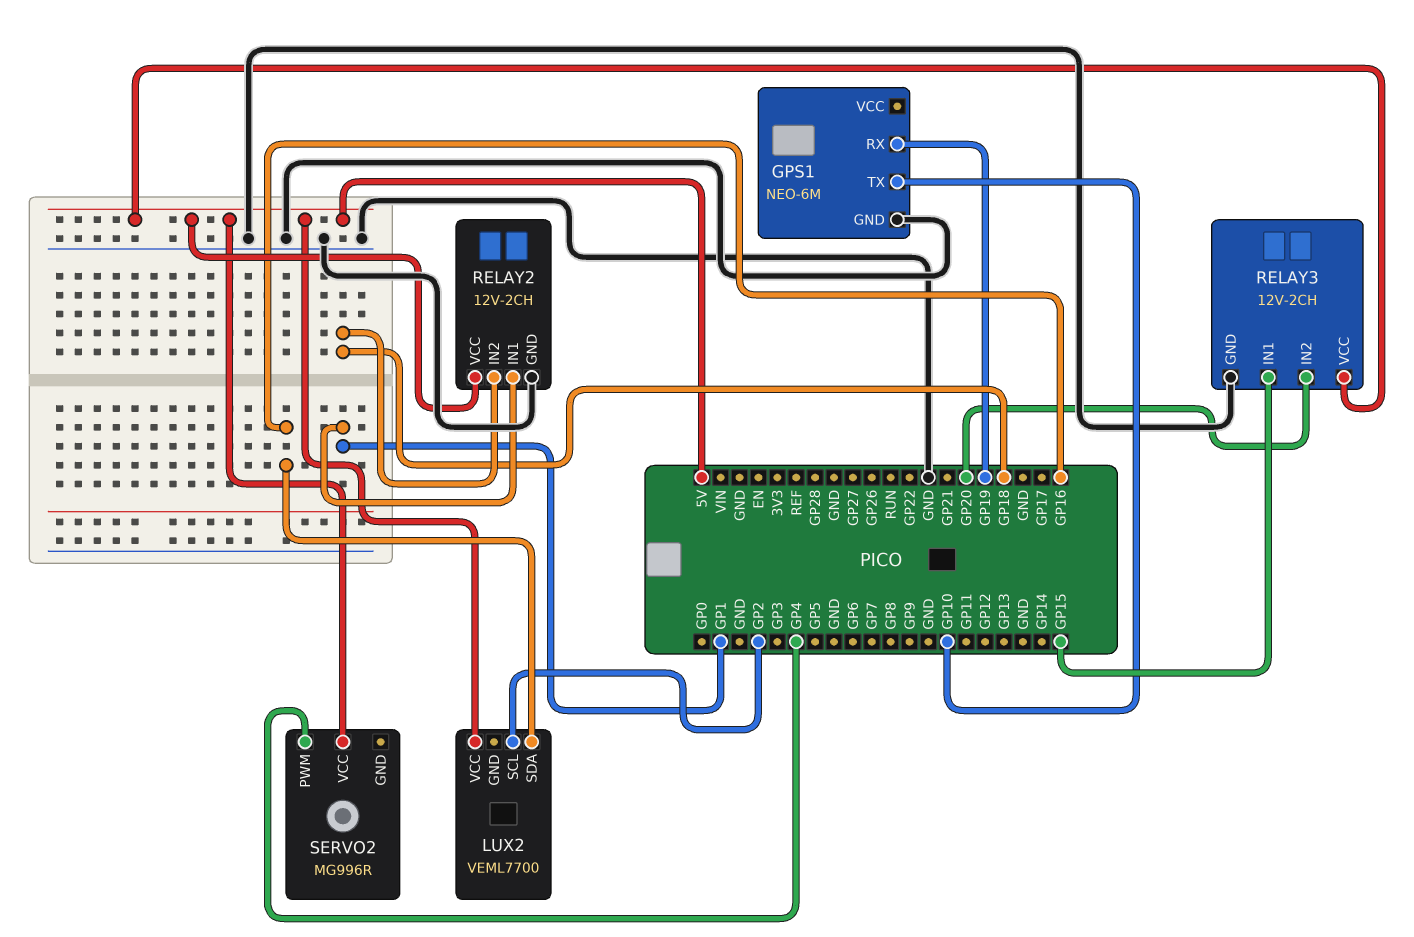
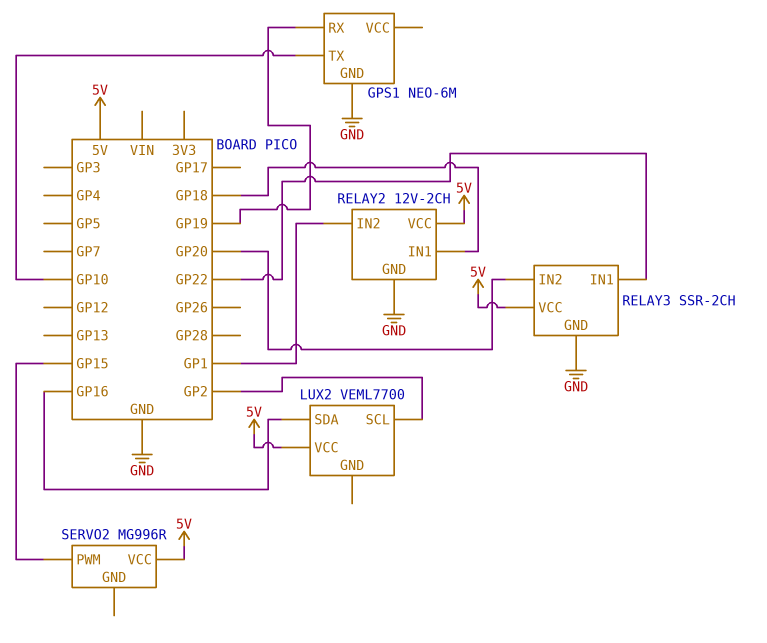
RELAY2 pin IN1: GP1 -> GP18
RELAY2 pin IN2: GP18 -> GP1
RELAY3: 12V-2CH -> SSR-2CH
RELAY3 pin IN1: GP15 -> GP22
SERVO2 pin PWM: GP4 -> GP15

